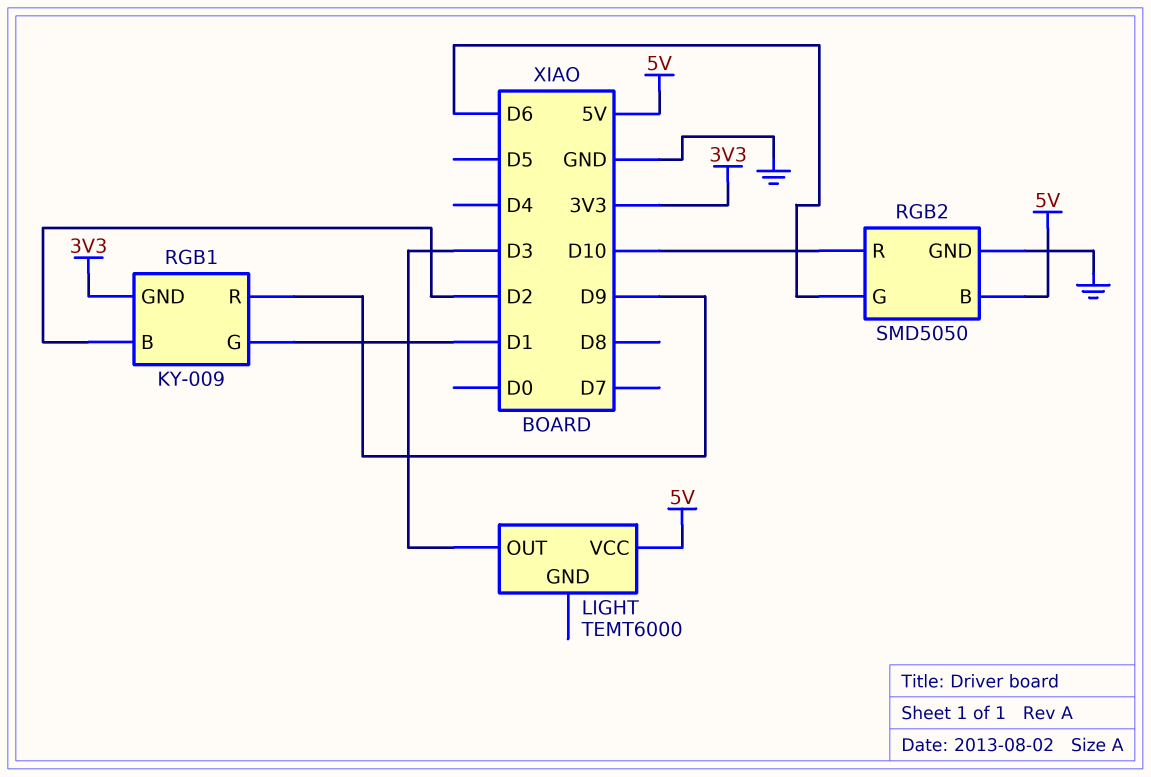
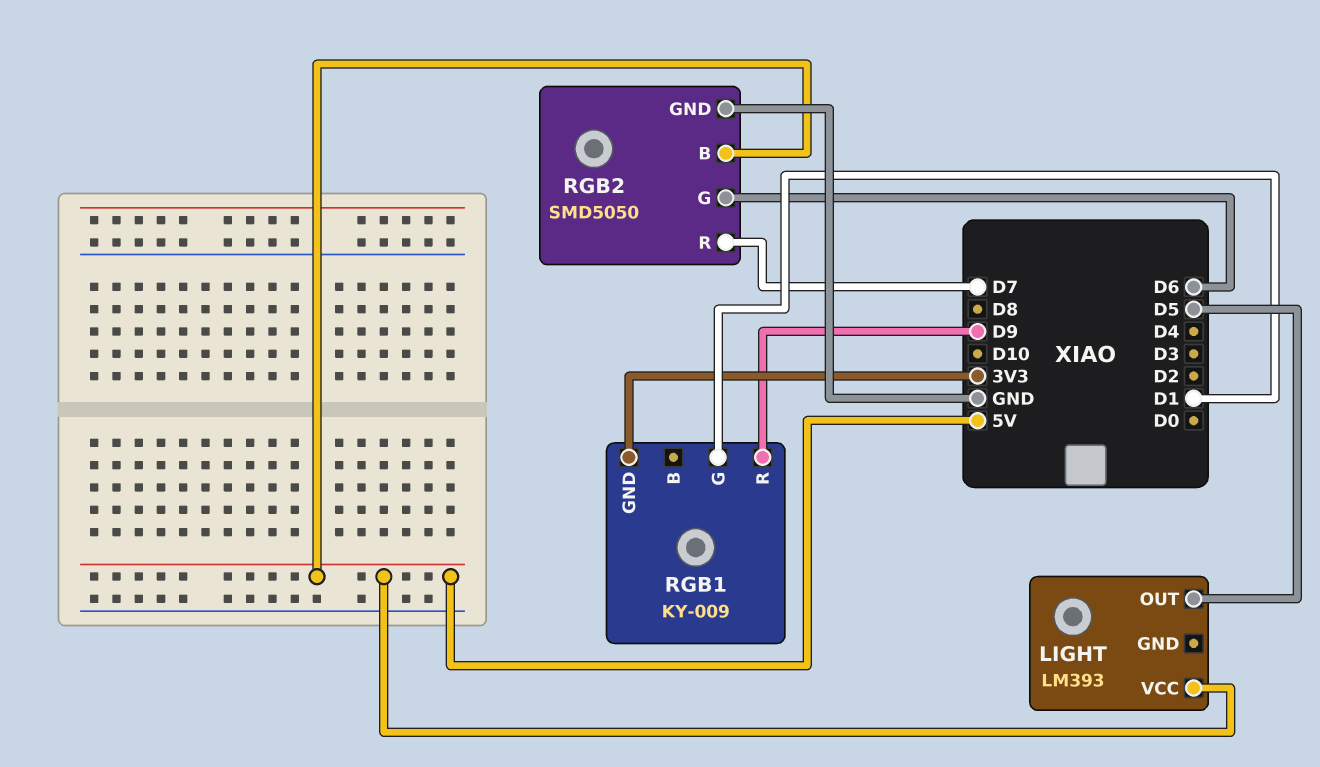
LIGHT: TEMT6000 -> LM393
LIGHT pin OUT: D3 -> D5
RGB1 pin B: D2 -> none
RGB2 pin R: D10 -> D7

